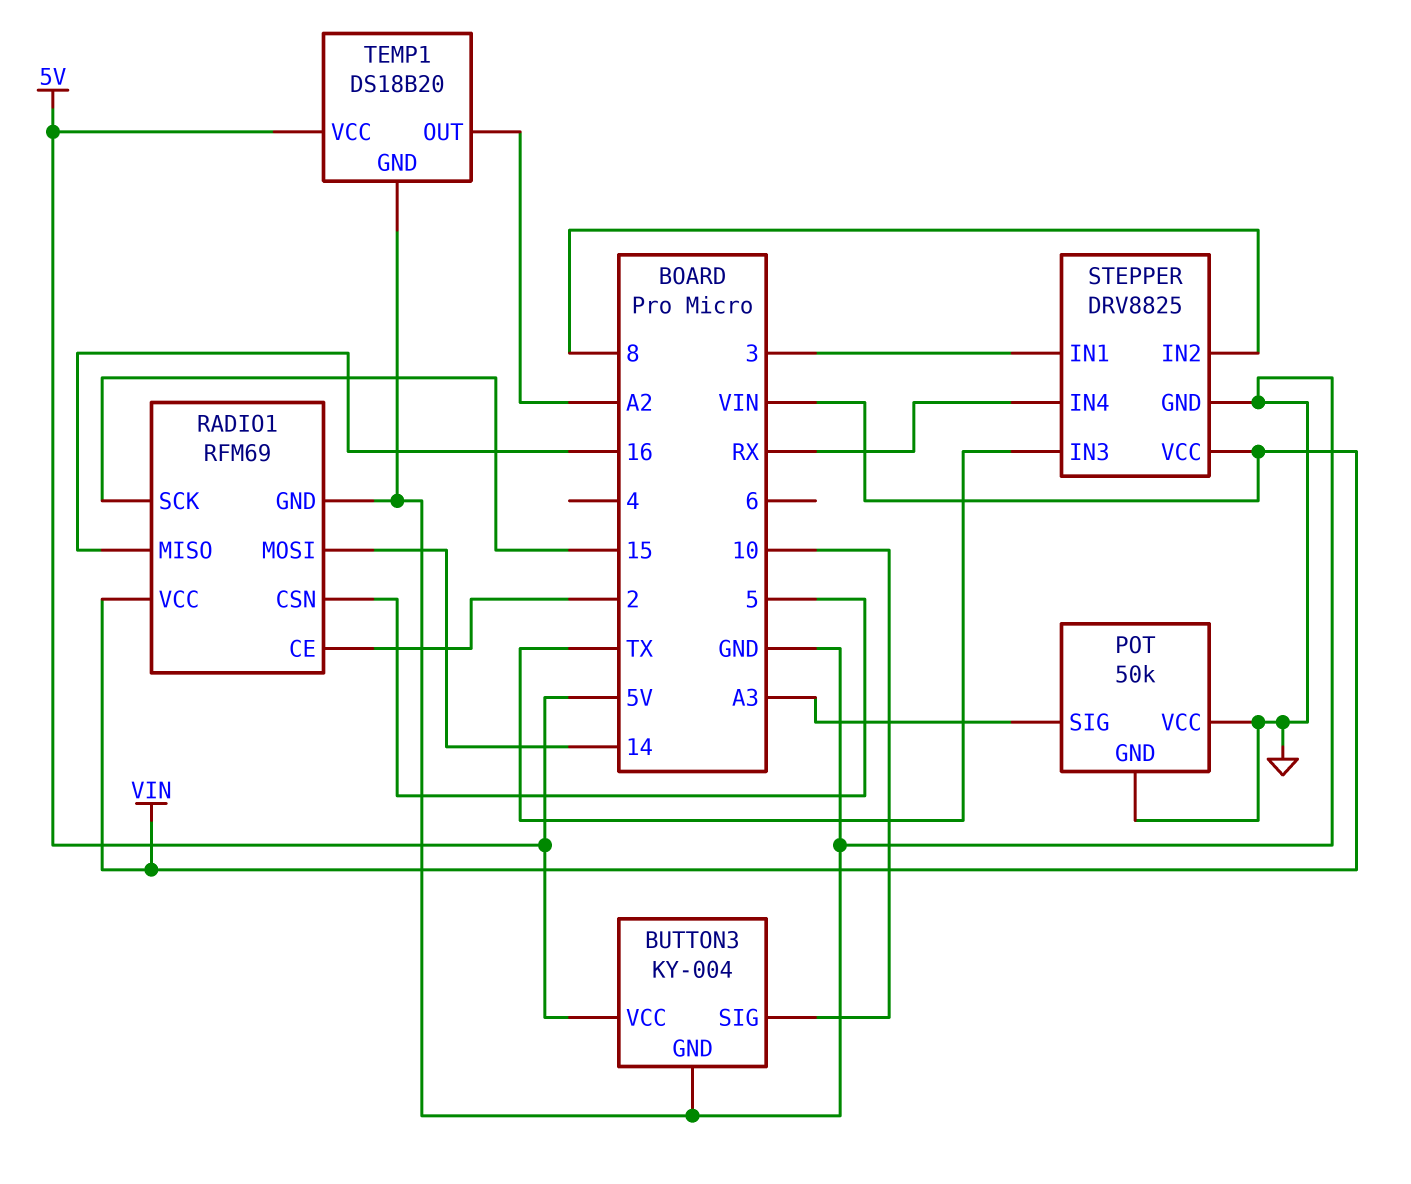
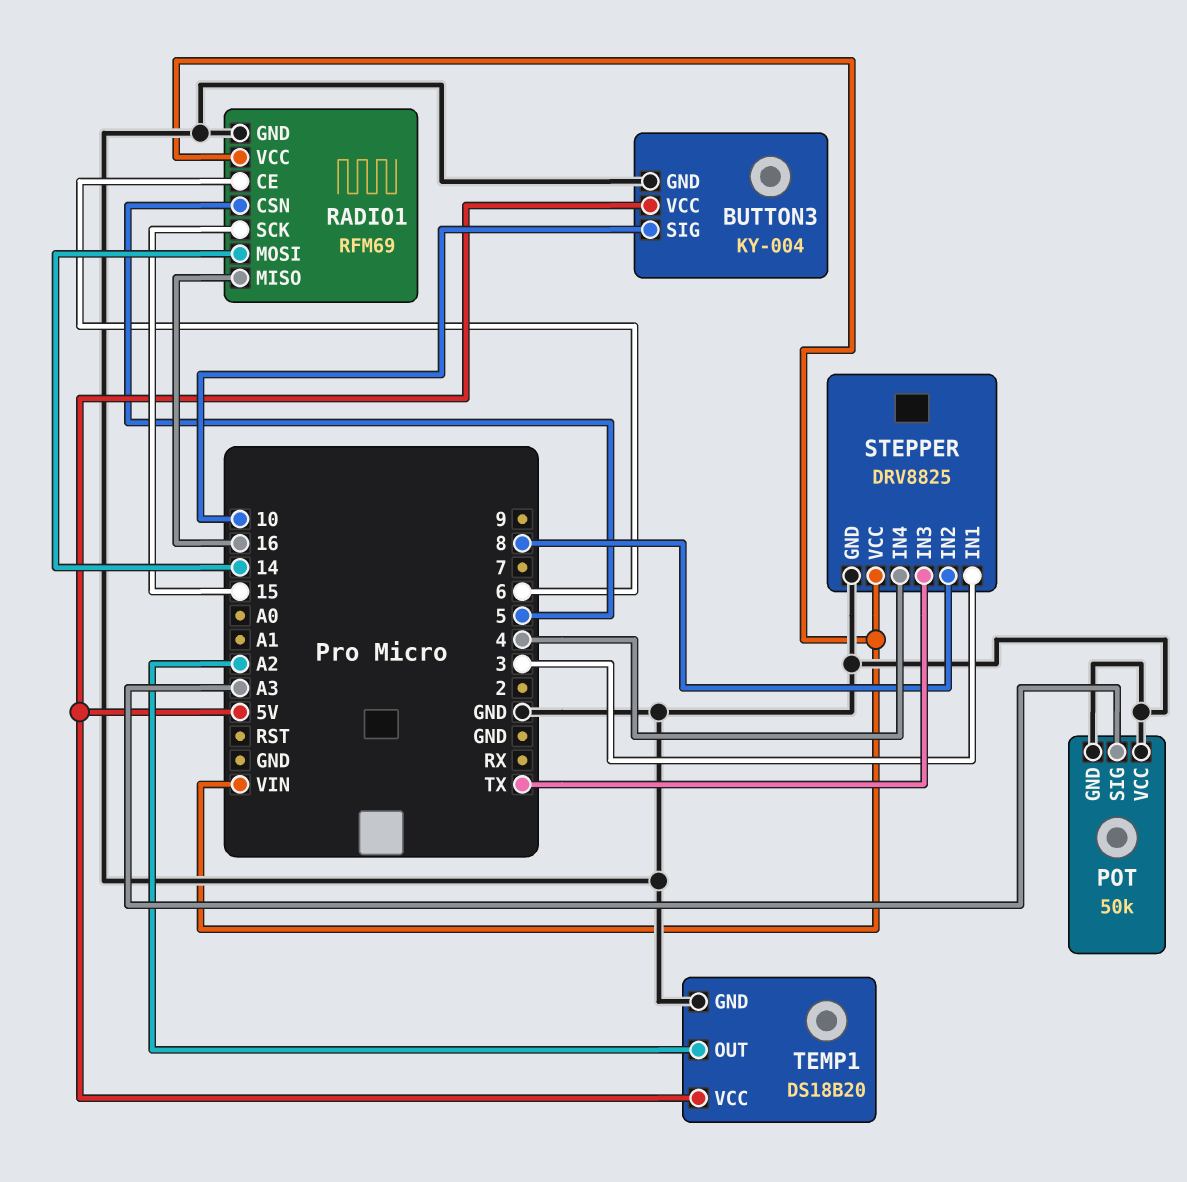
RADIO1 pin CE: 2 -> 6
STEPPER pin IN4: RX -> 4

